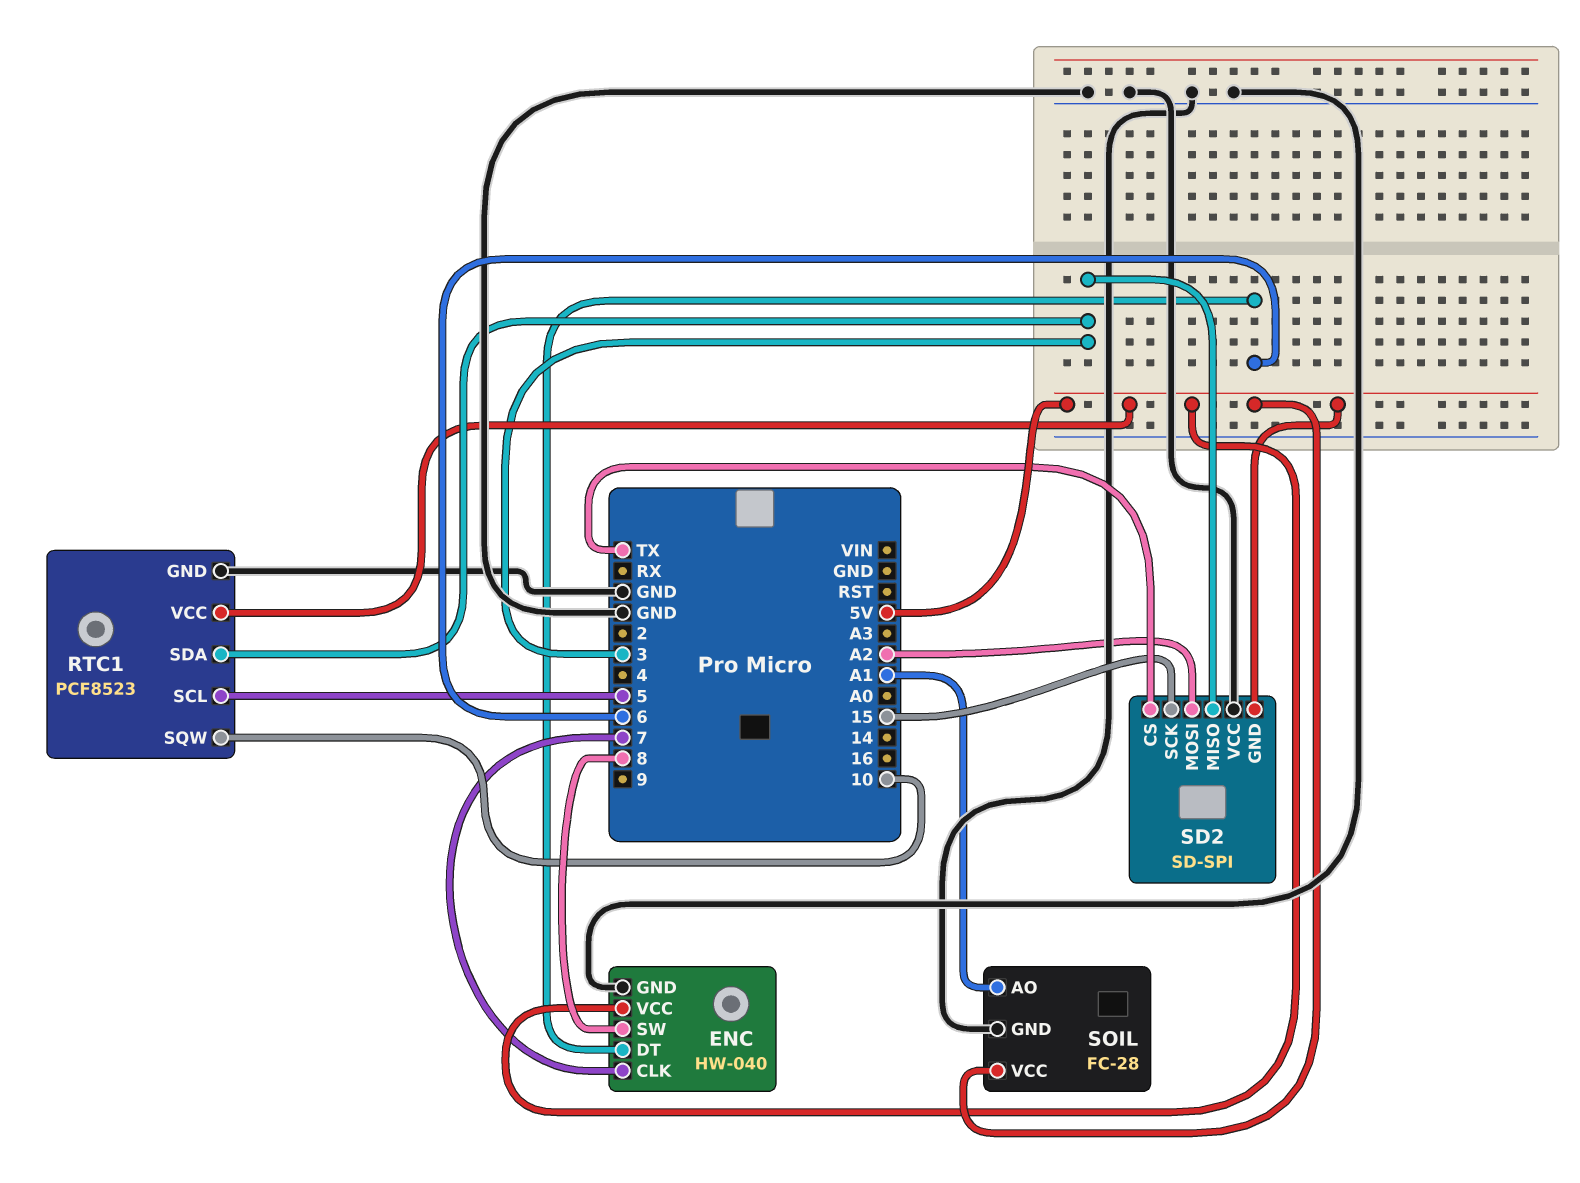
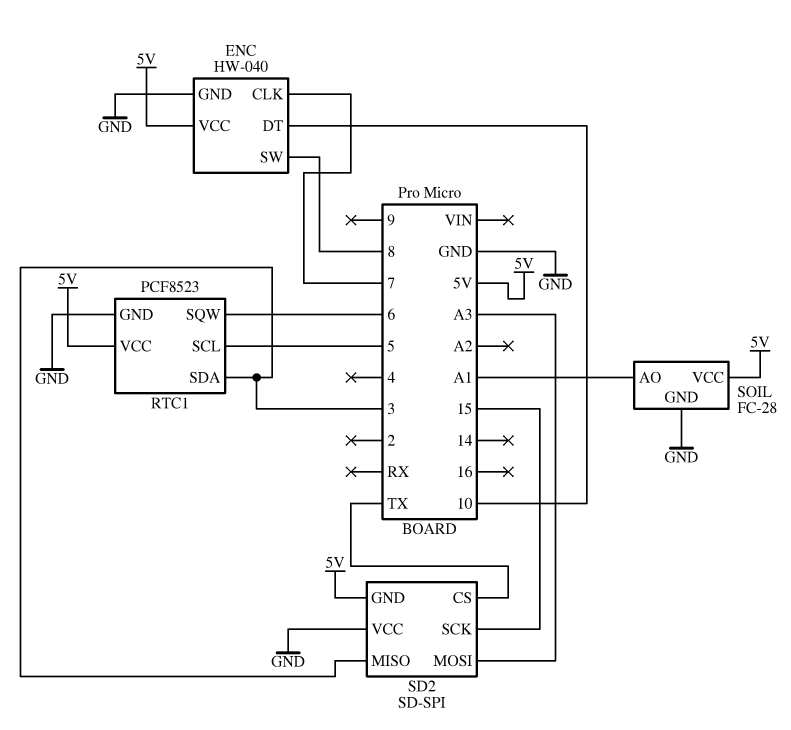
ENC pin DT: 6 -> 10
RTC1 pin SQW: 10 -> 6
SD2 pin MOSI: A2 -> A3

